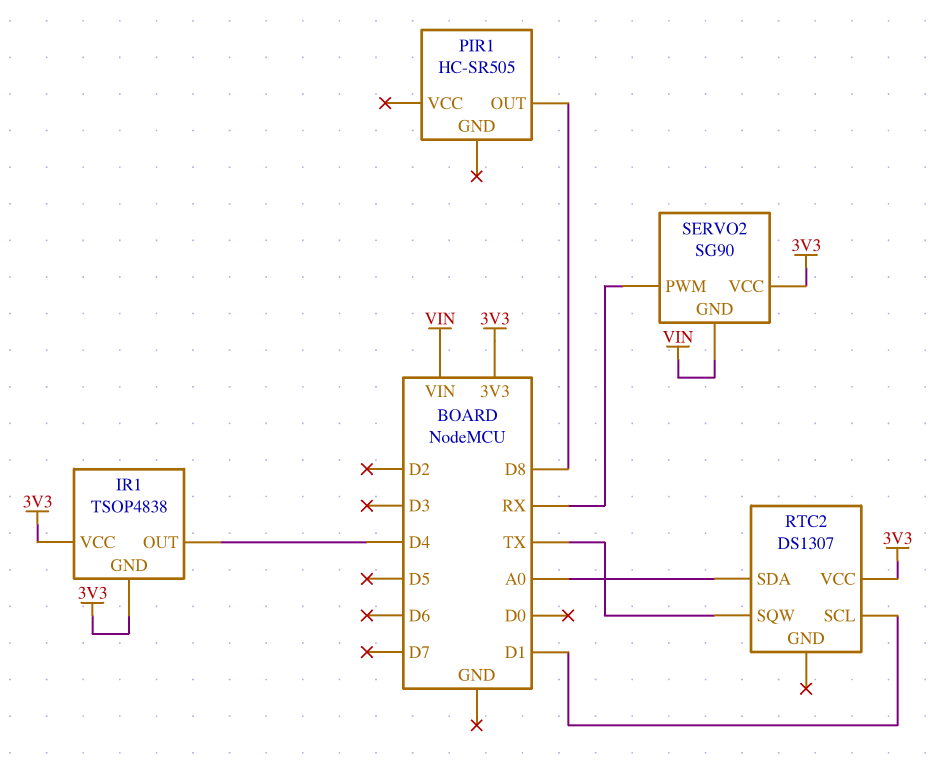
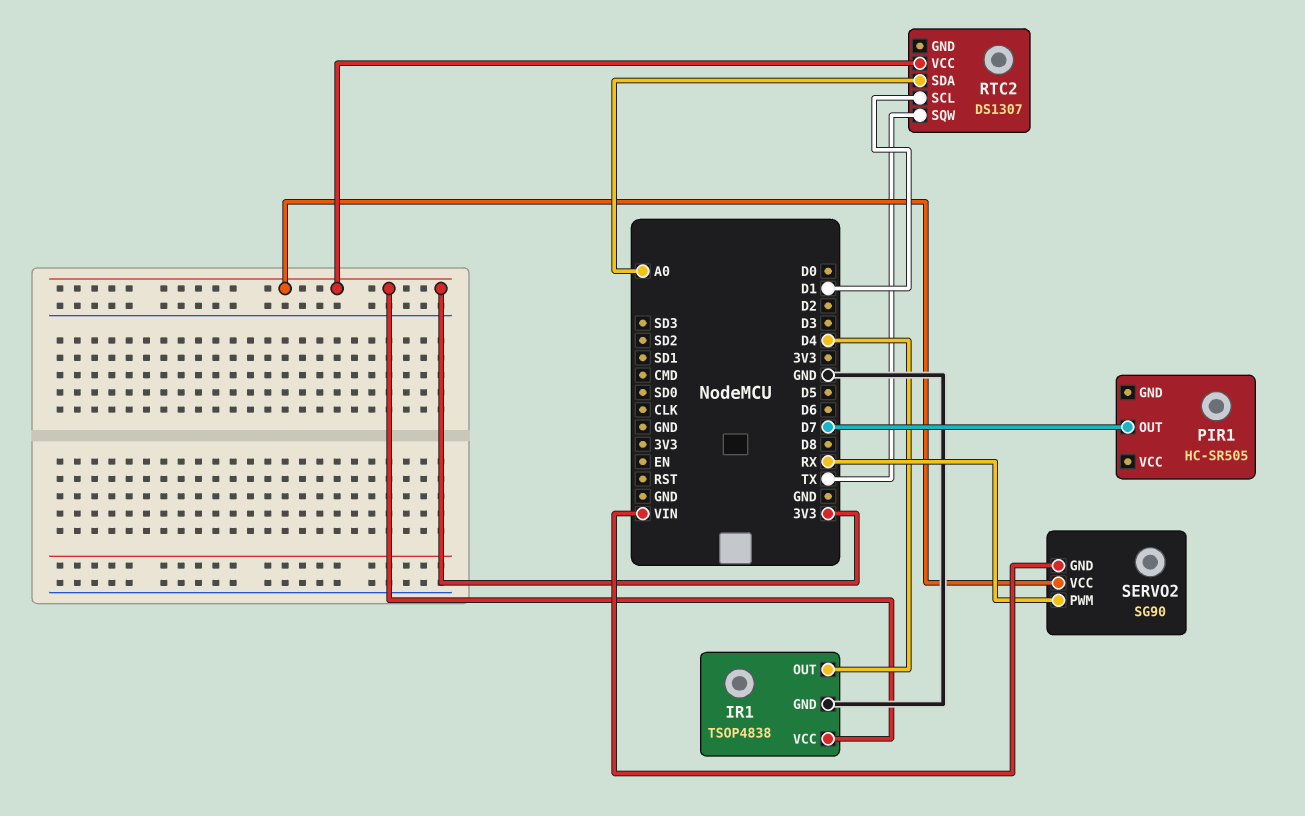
IR1 pin GND: 3V3 -> GND
PIR1 pin OUT: D8 -> D7

